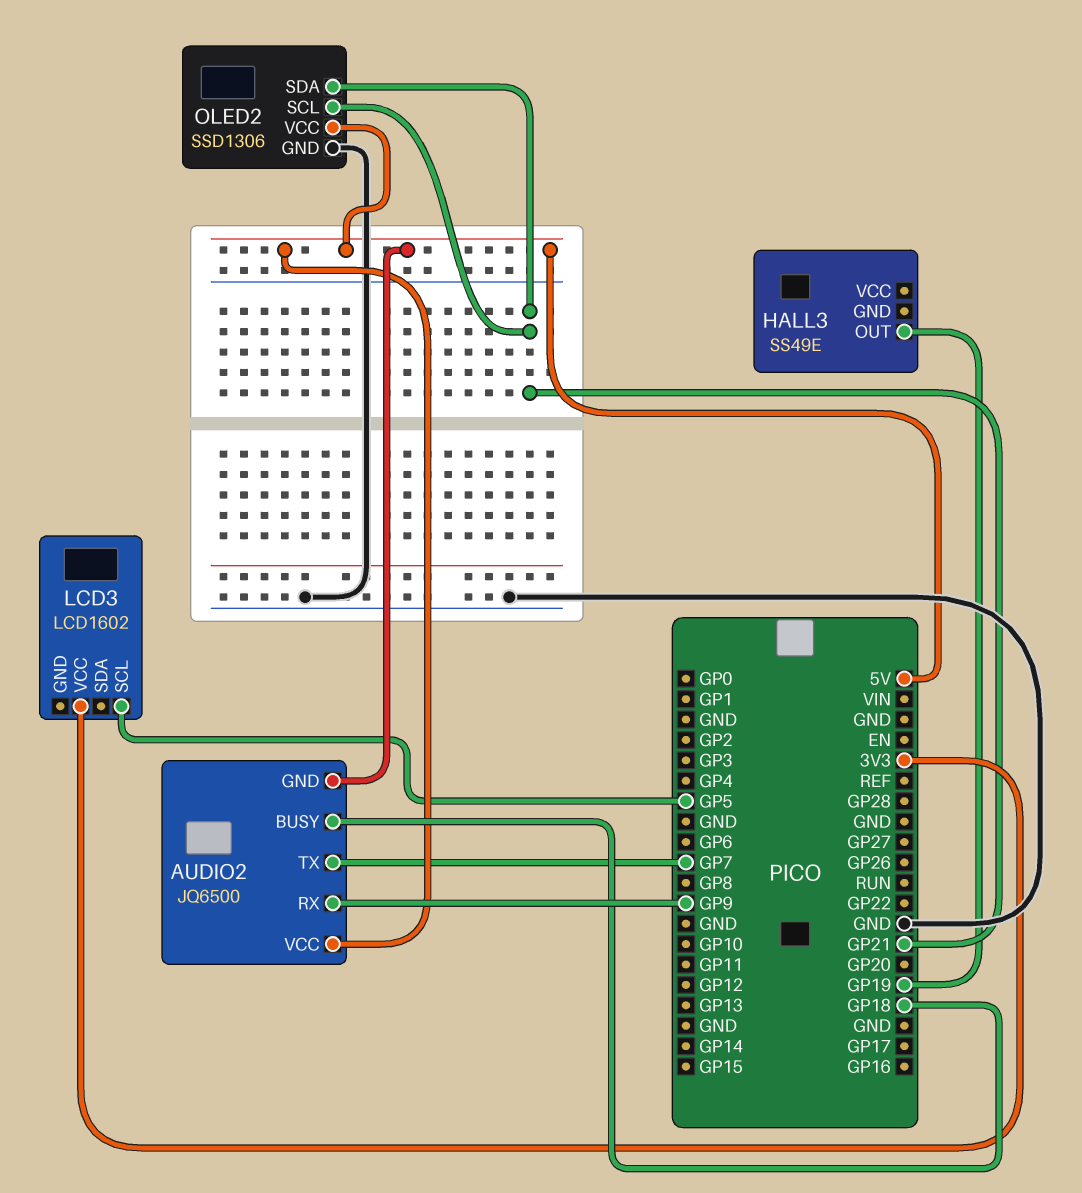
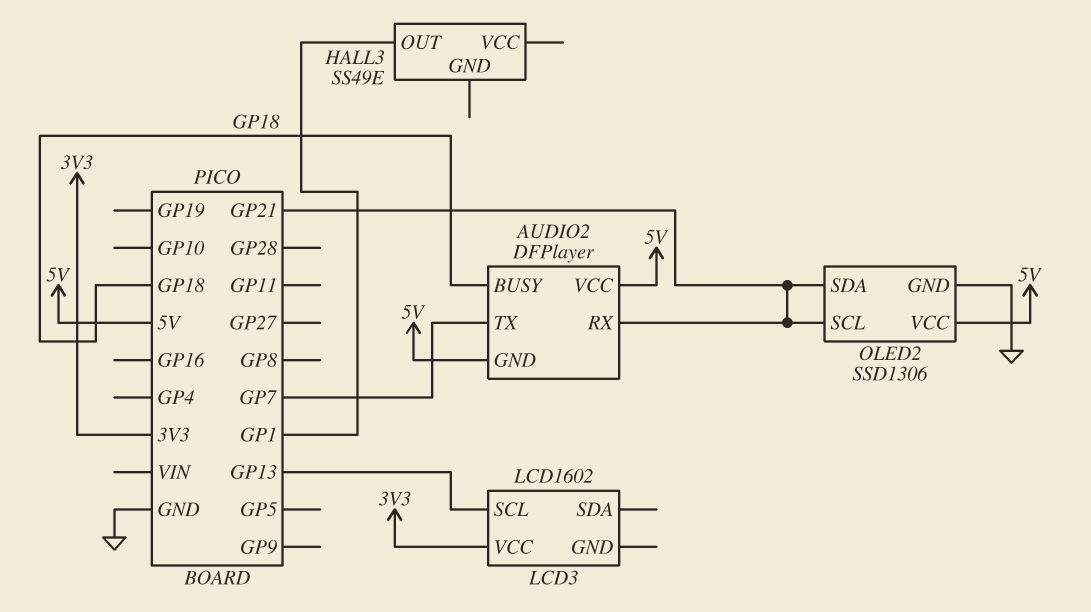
AUDIO2: JQ6500 -> DFPlayer
AUDIO2 pin RX: GP9 -> GP21
HALL3 pin OUT: GP19 -> GP1
LCD3 pin SCL: GP5 -> GP13

